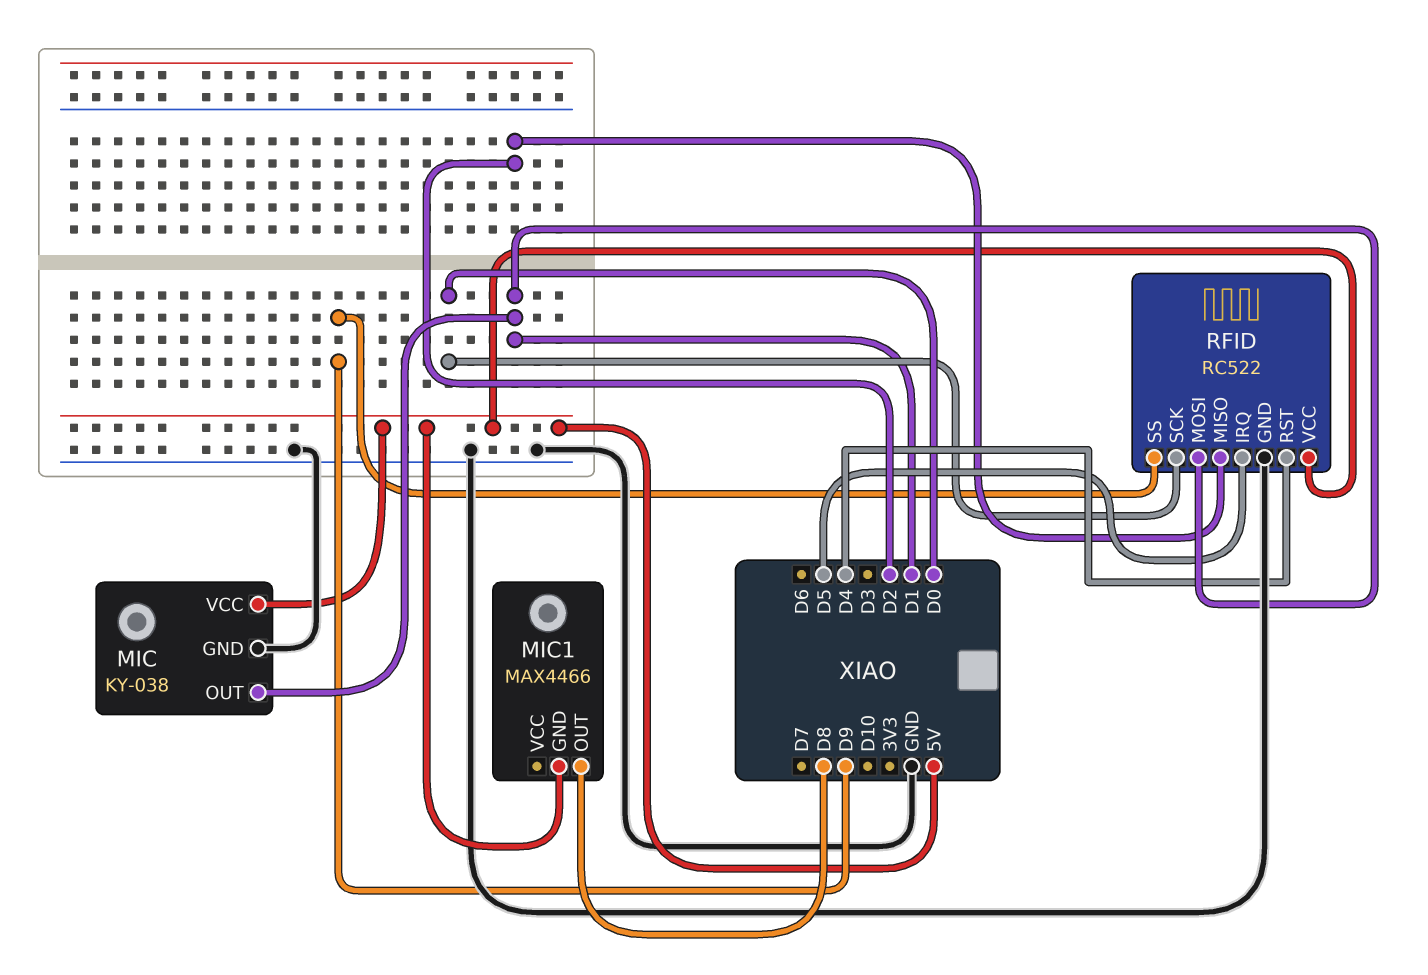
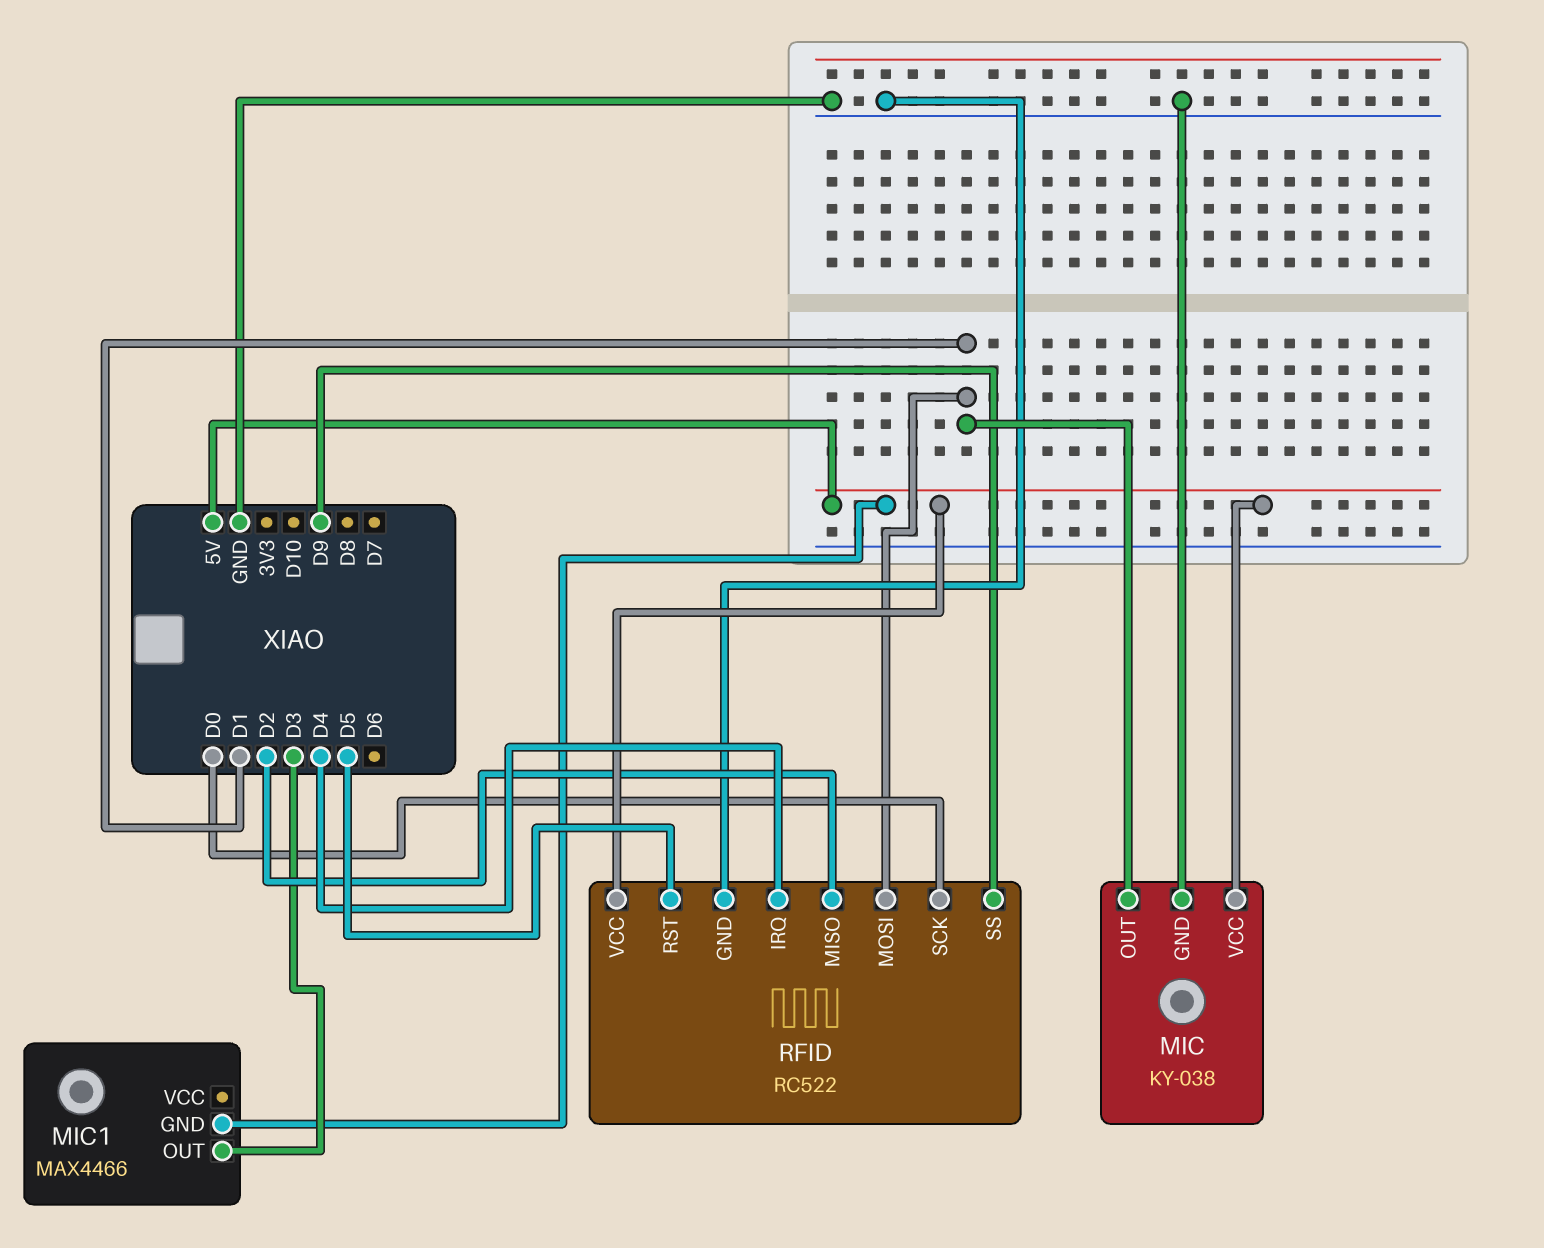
MIC1 pin OUT: D8 -> D3
RFID pin IRQ: D5 -> D4
RFID pin RST: D4 -> D5

